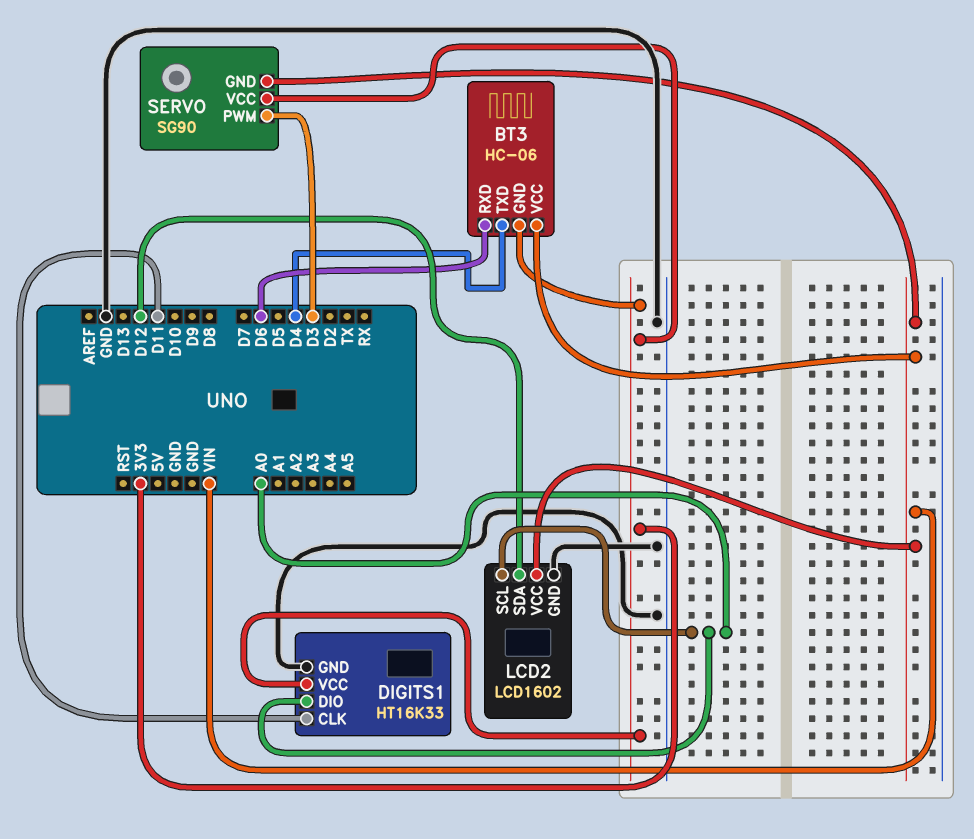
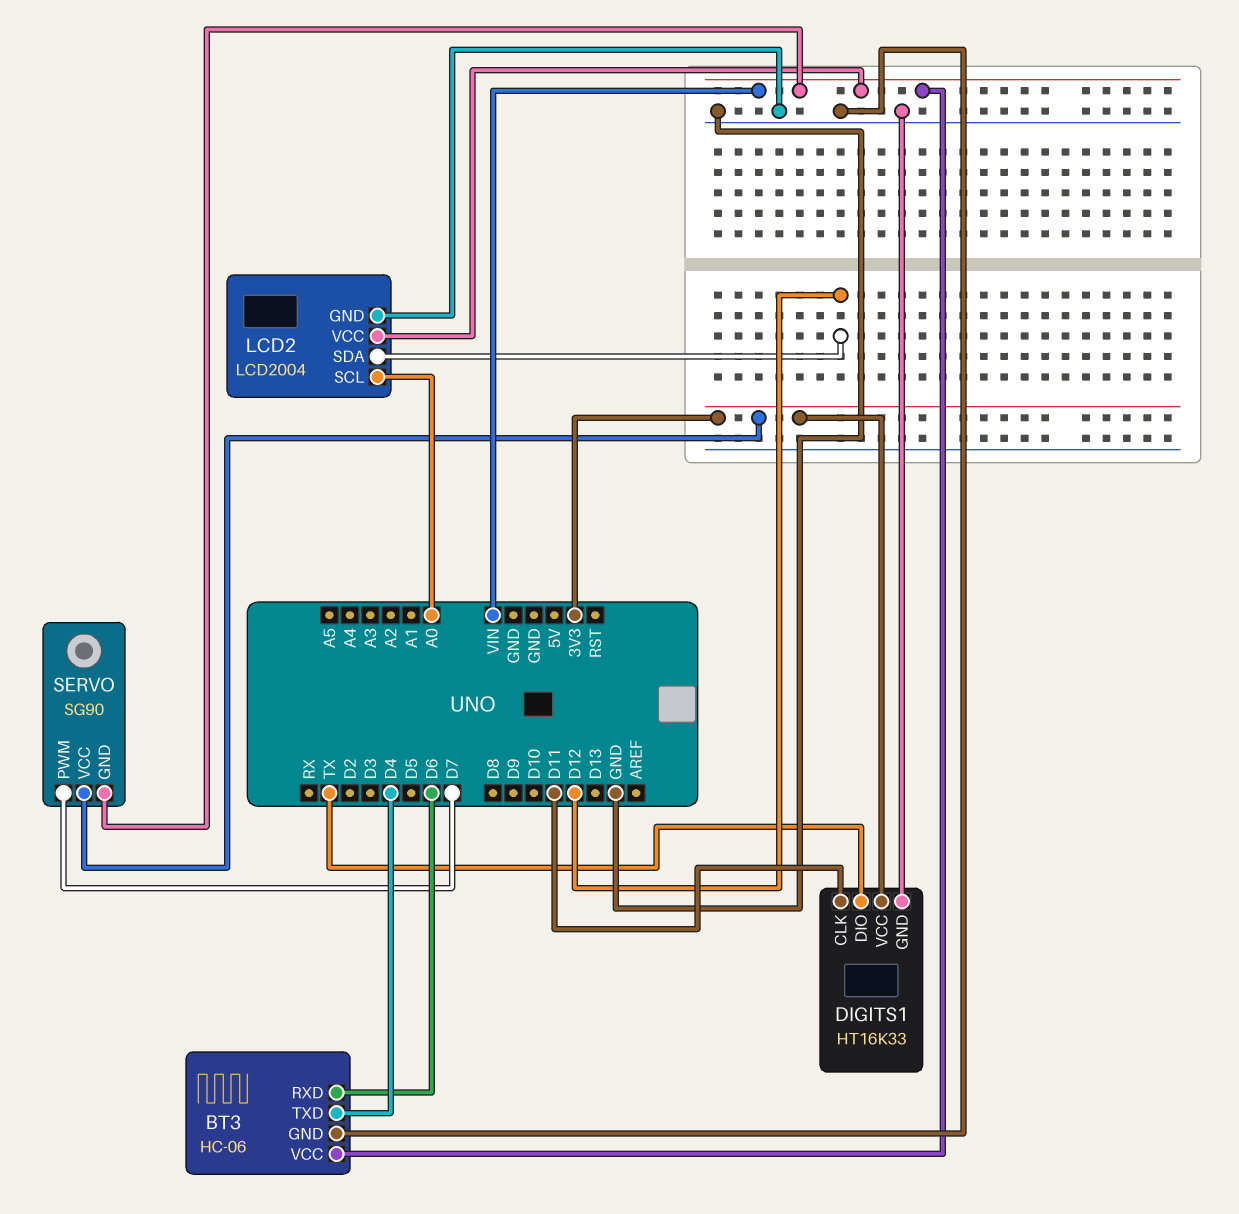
BT3 pin GND: 3V3 -> GND
DIGITS1 pin DIO: A0 -> TX
LCD2: LCD1602 -> LCD2004
SERVO pin PWM: D3 -> D7

